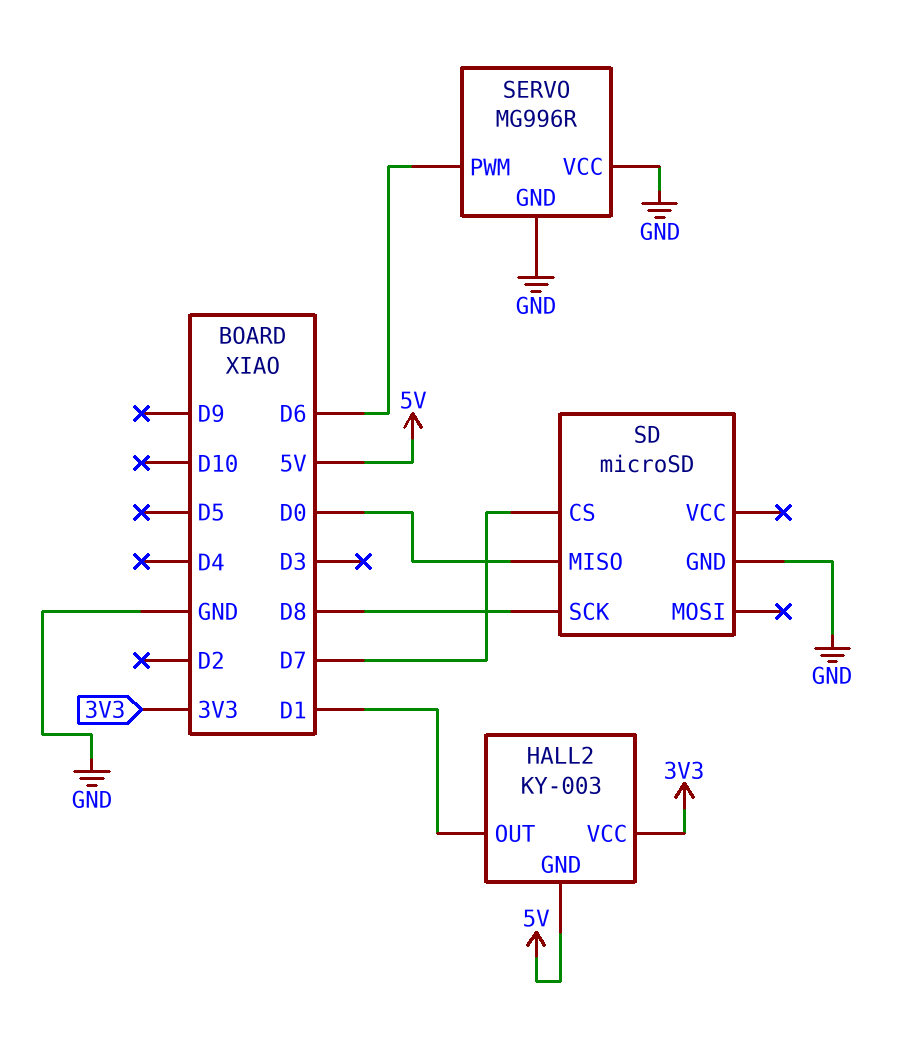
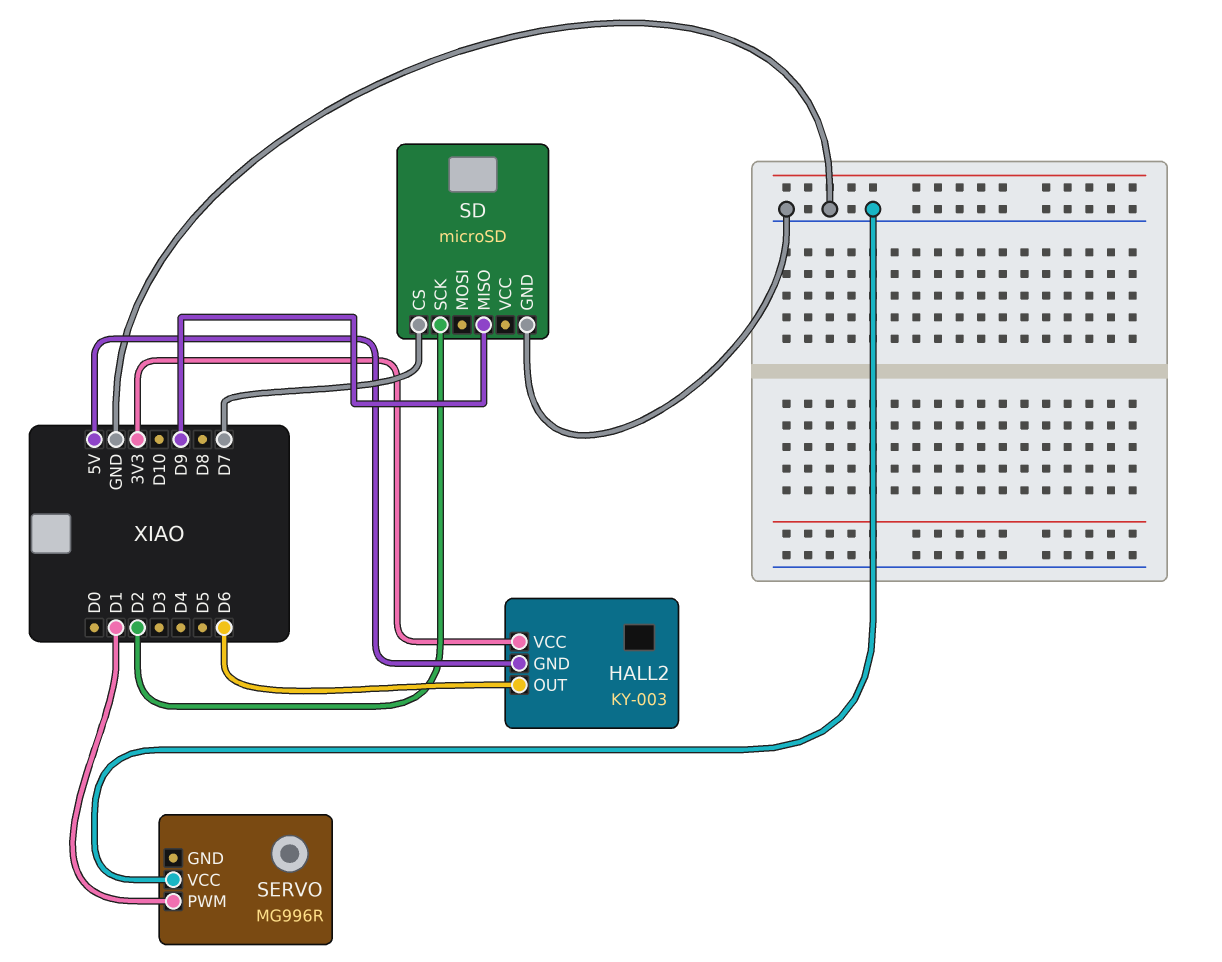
HALL2 pin OUT: D1 -> D6
SD pin MISO: D0 -> D9
SD pin SCK: D8 -> D2
SERVO pin GND: GND -> none
SERVO pin PWM: D6 -> D1

